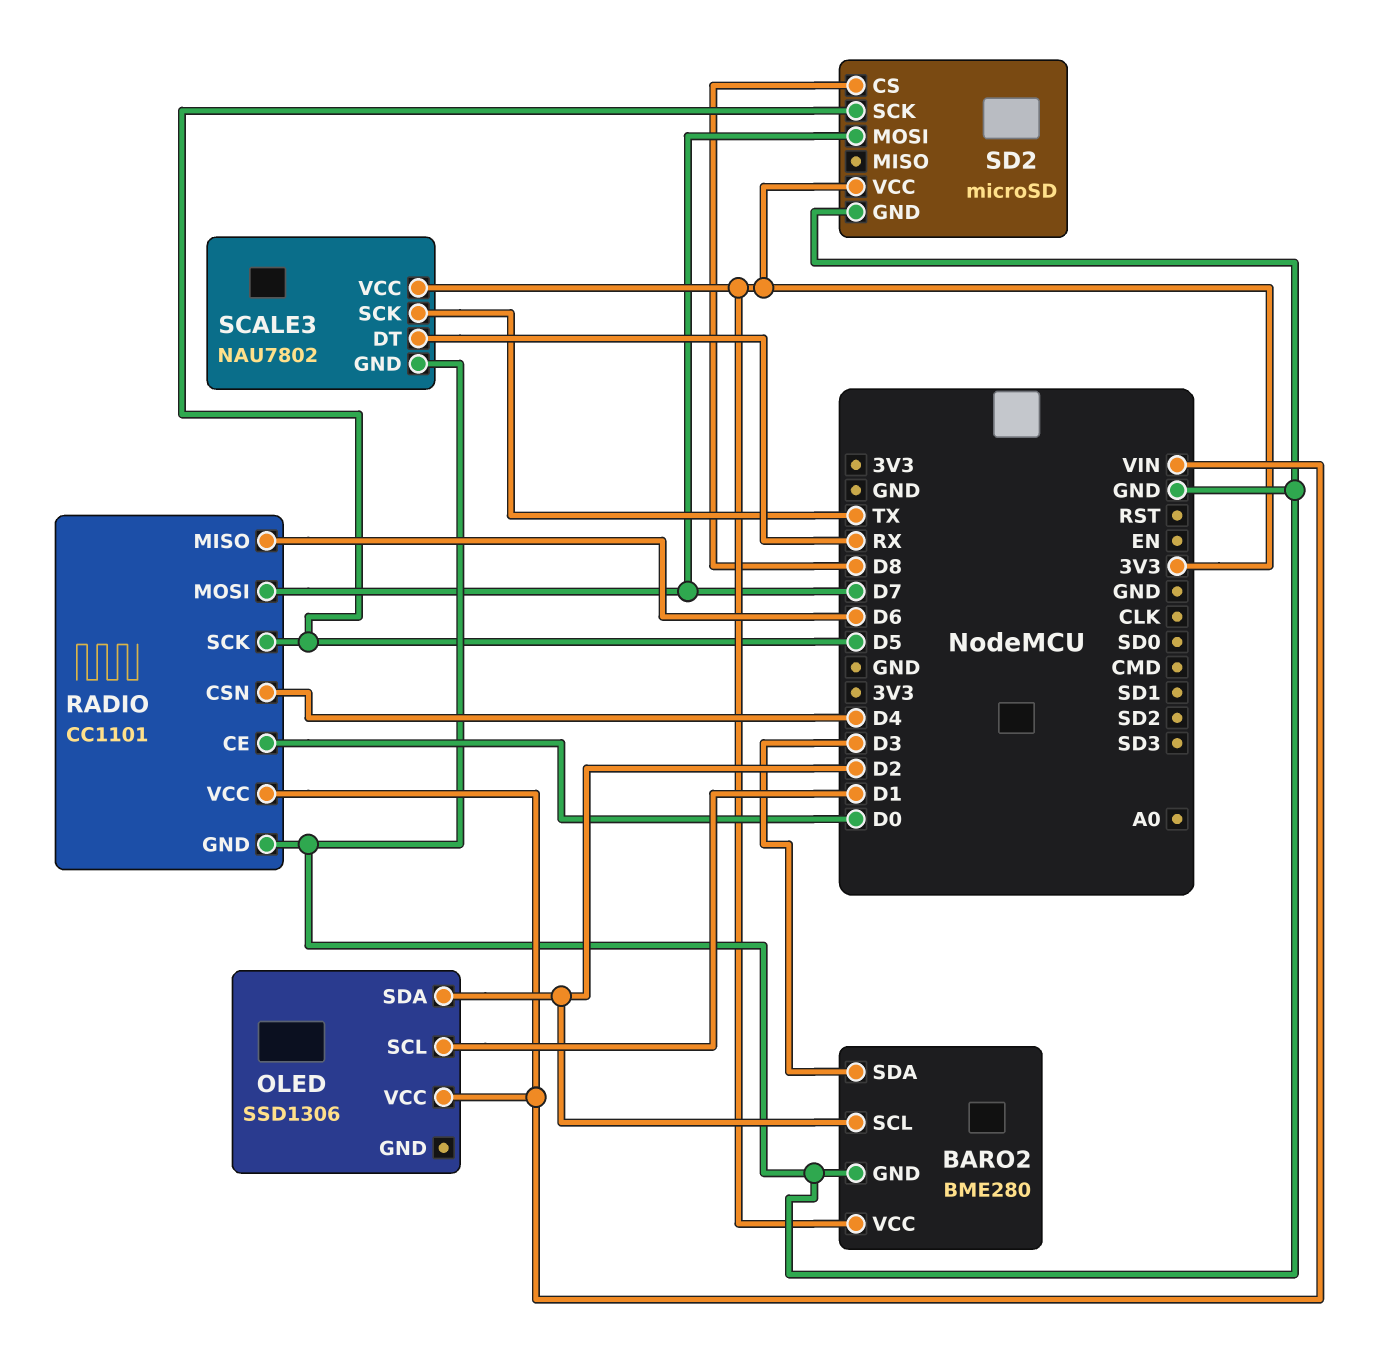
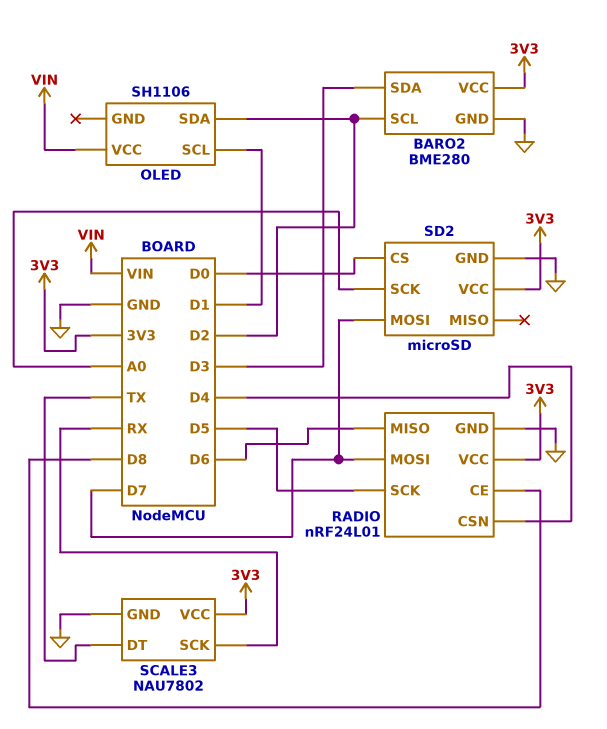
OLED: SSD1306 -> SH1106
RADIO: CC1101 -> nRF24L01
RADIO pin CE: D0 -> D8
RADIO pin VCC: VIN -> 3V3
SCALE3 pin DT: RX -> TX
SCALE3 pin SCK: TX -> RX
SD2 pin CS: D8 -> D0
SD2 pin SCK: D5 -> A0

